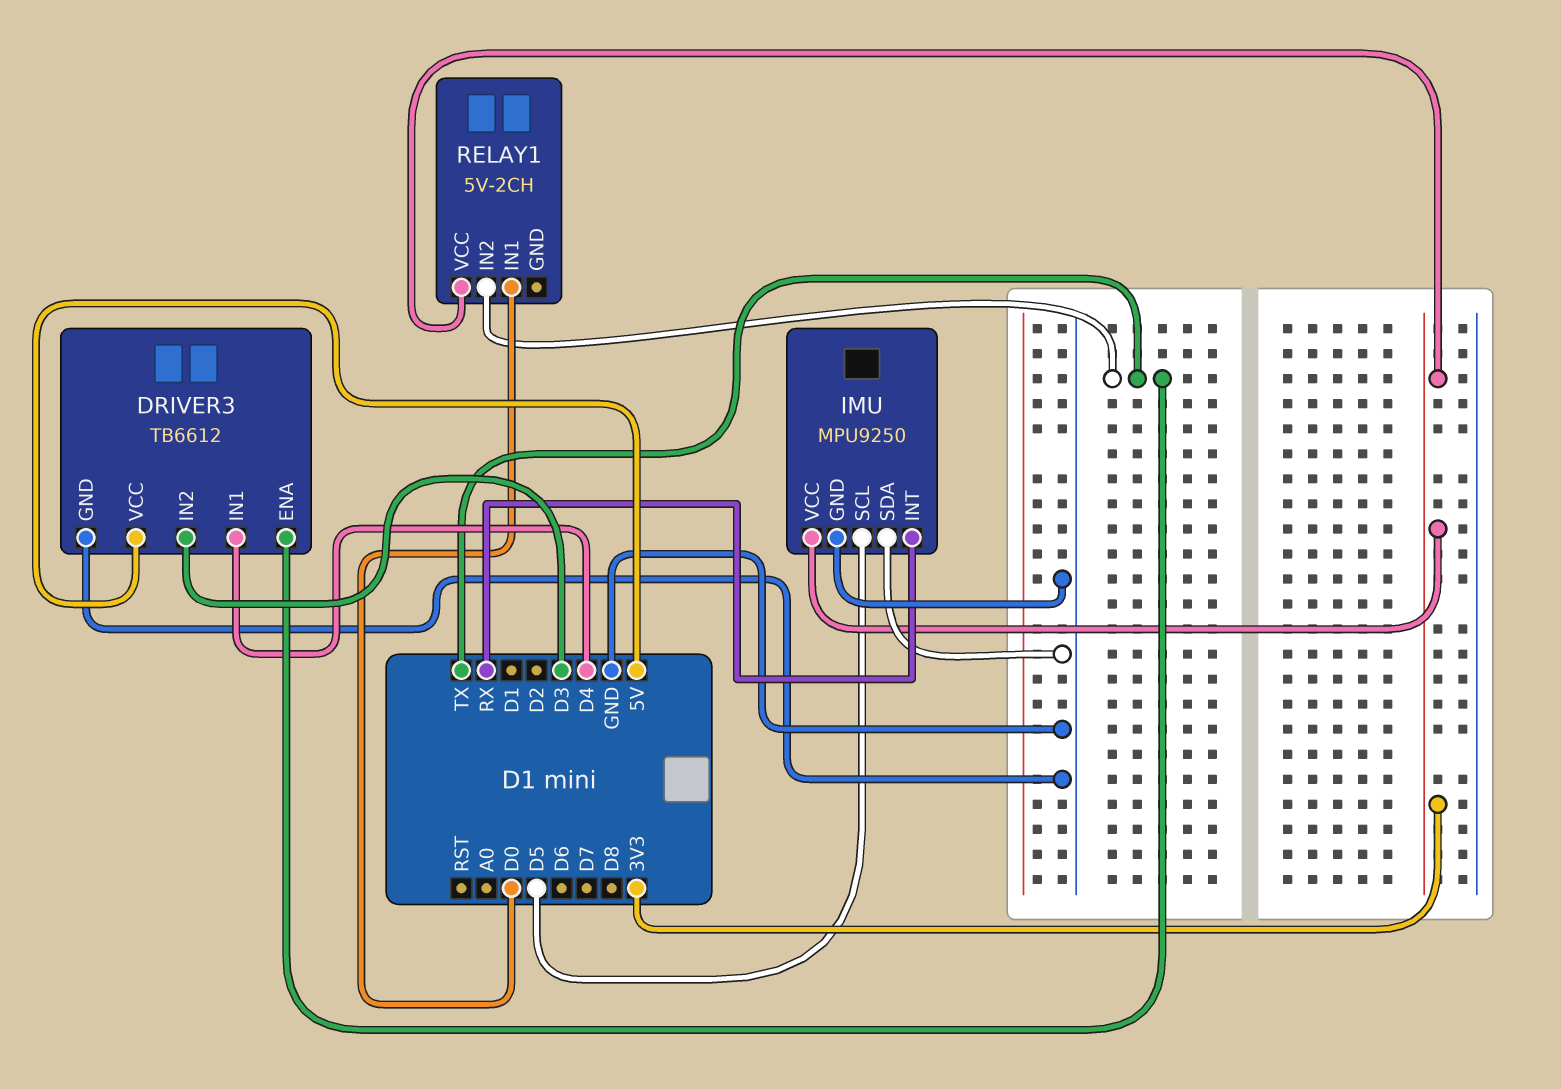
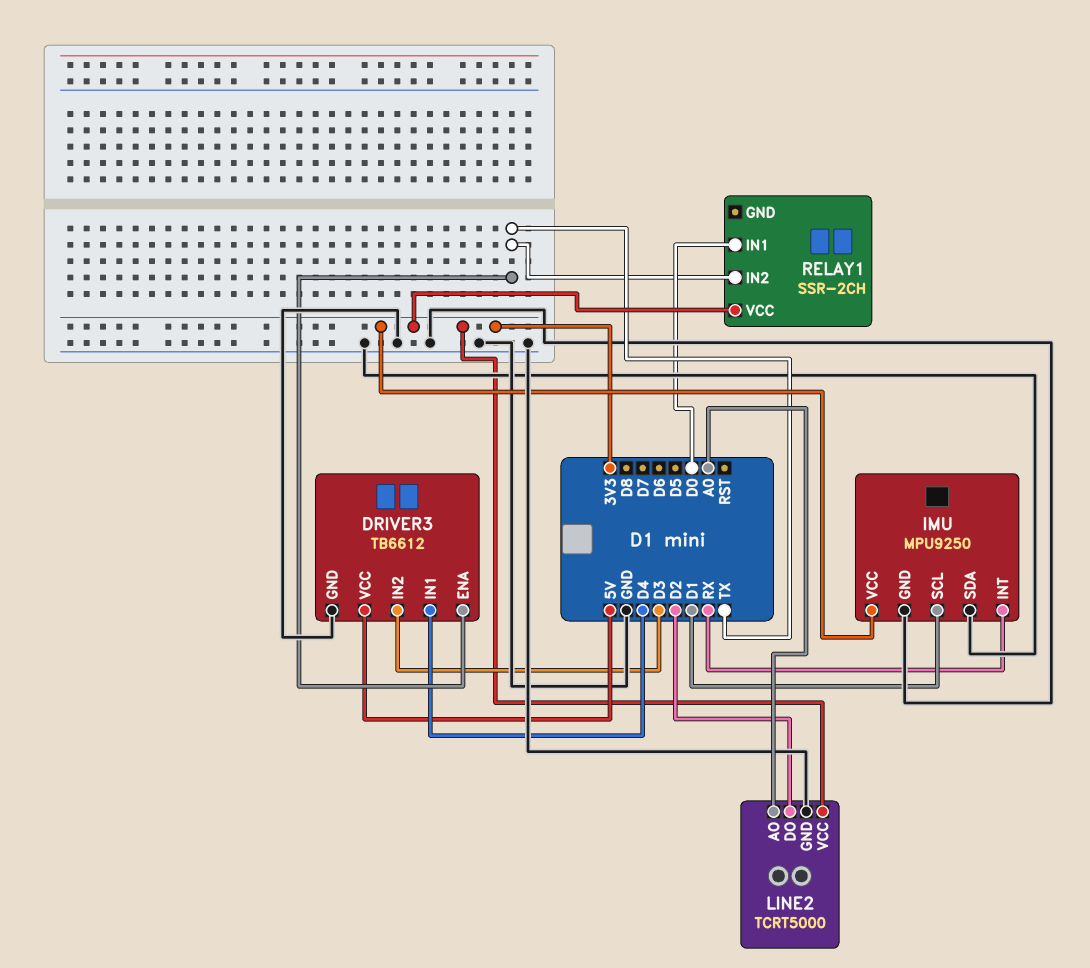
IMU pin SCL: D5 -> D1
LINE2: none -> TCRT5000
LINE2 pin AO: none -> A0
LINE2 pin DO: none -> D2
LINE2 pin GND: none -> GND
LINE2 pin VCC: none -> 3V3
RELAY1: 5V-2CH -> SSR-2CH

